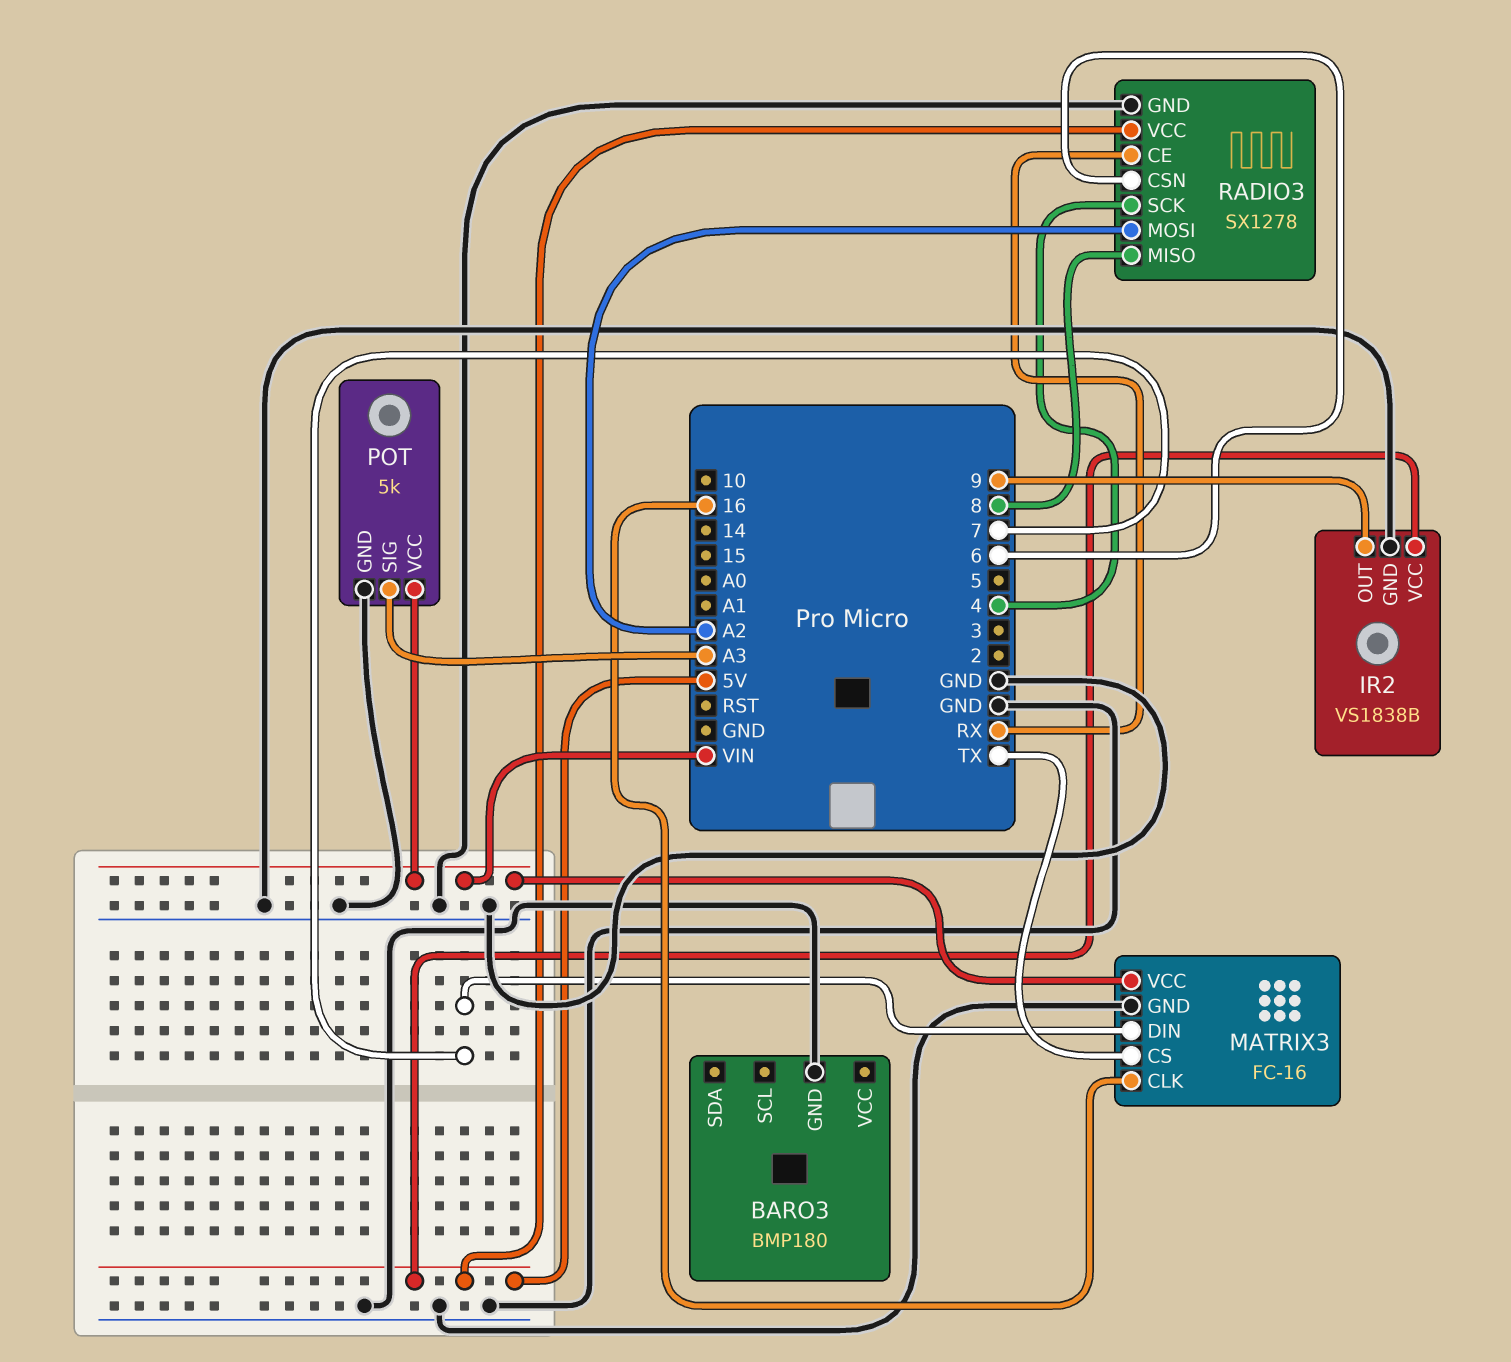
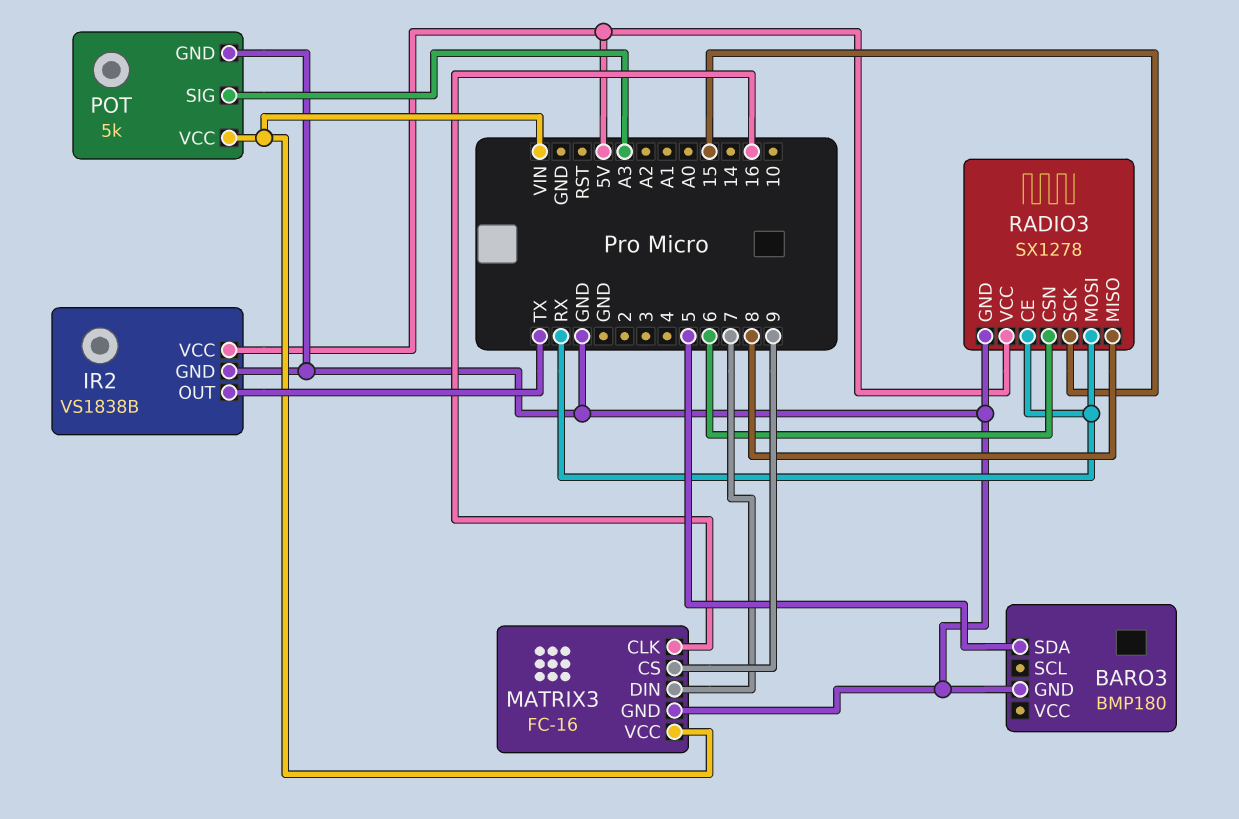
BARO3 pin SDA: none -> 5
IR2 pin OUT: 9 -> TX
MATRIX3 pin CS: TX -> 9
RADIO3 pin MOSI: A2 -> RX
RADIO3 pin SCK: 4 -> 15

